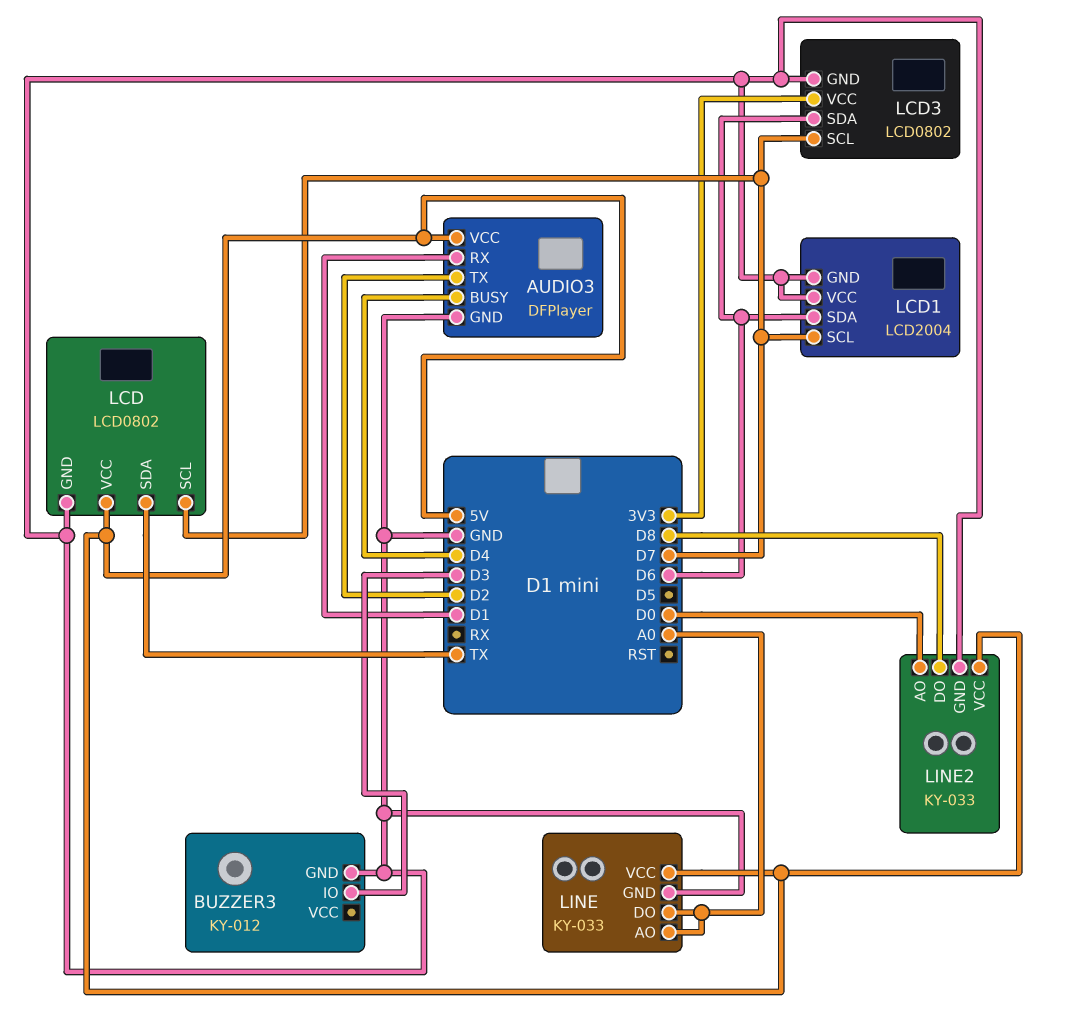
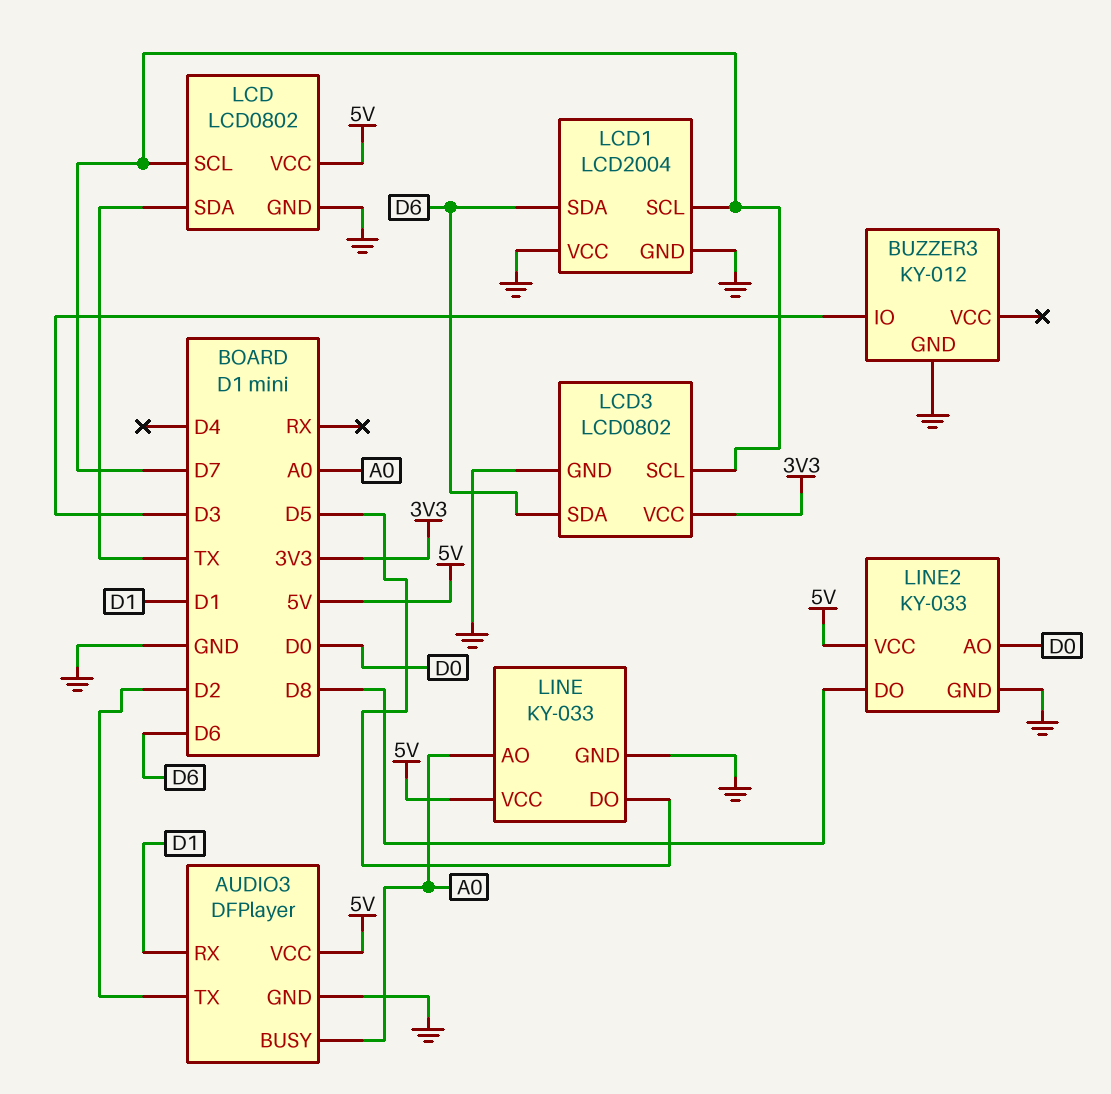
AUDIO3 pin BUSY: D4 -> A0
LINE pin DO: A0 -> D5

